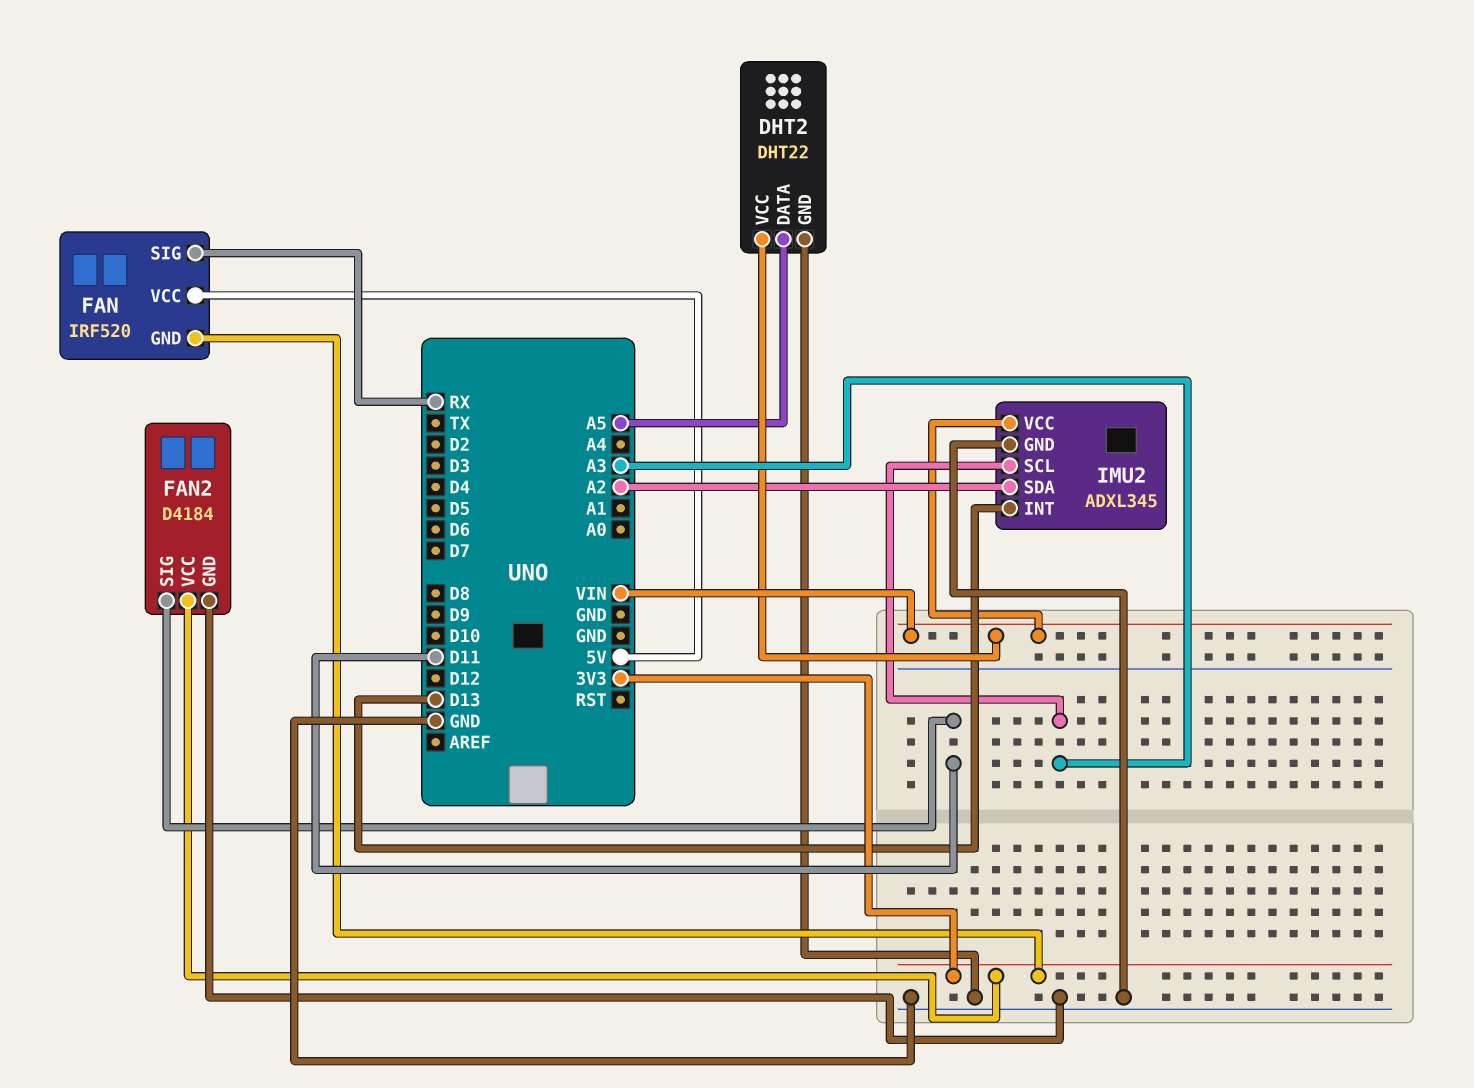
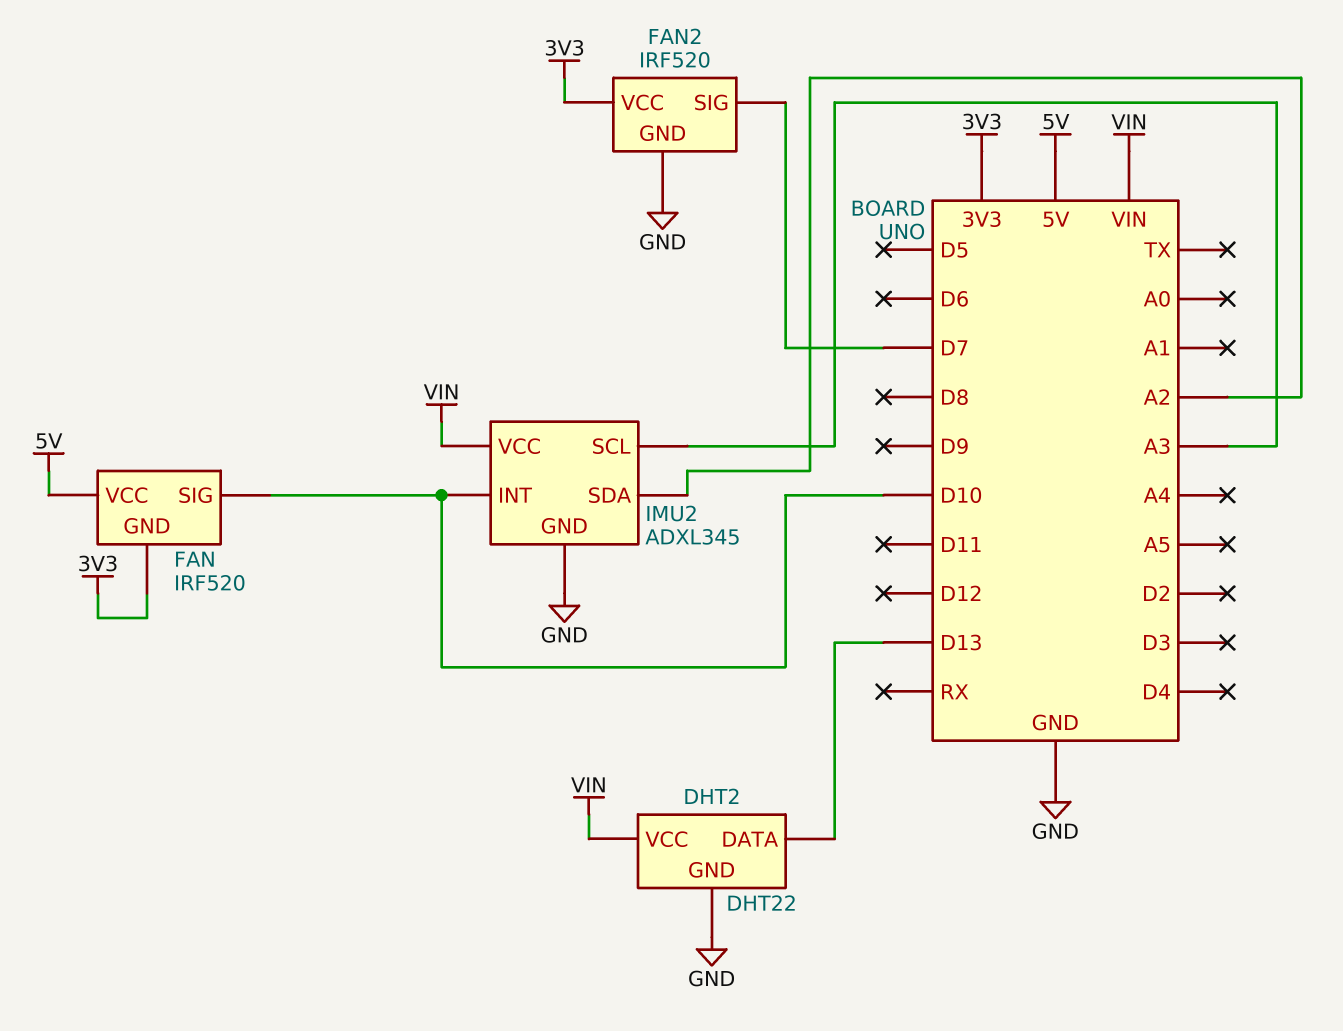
DHT2 pin DATA: A5 -> D13
FAN pin SIG: RX -> D10
FAN2: D4184 -> IRF520
FAN2 pin SIG: D11 -> D7
IMU2 pin INT: D13 -> D10

